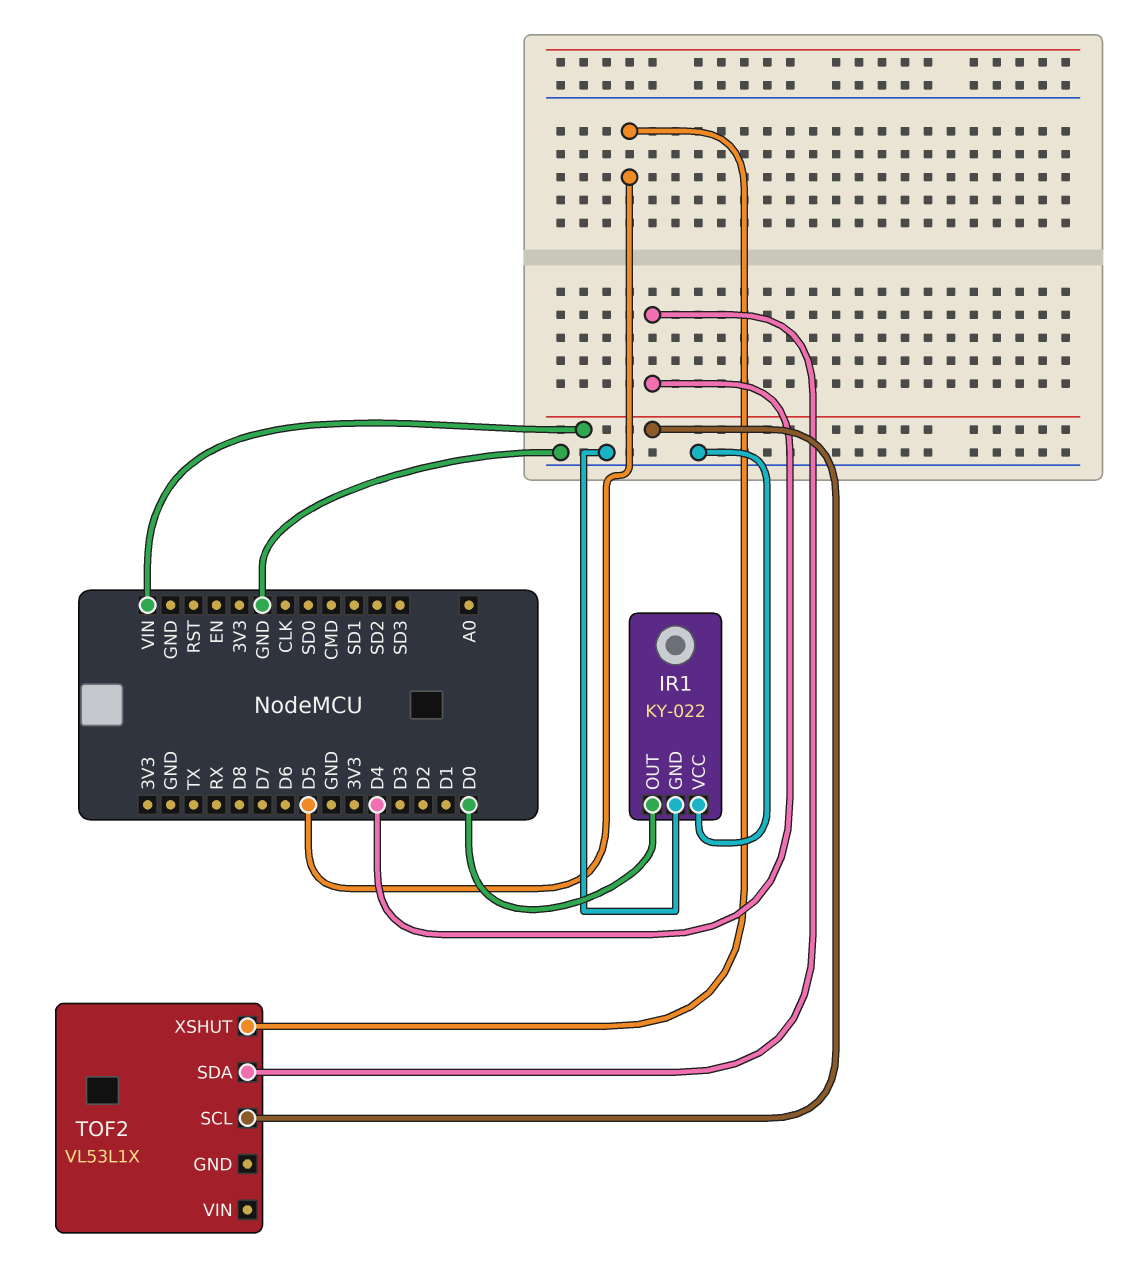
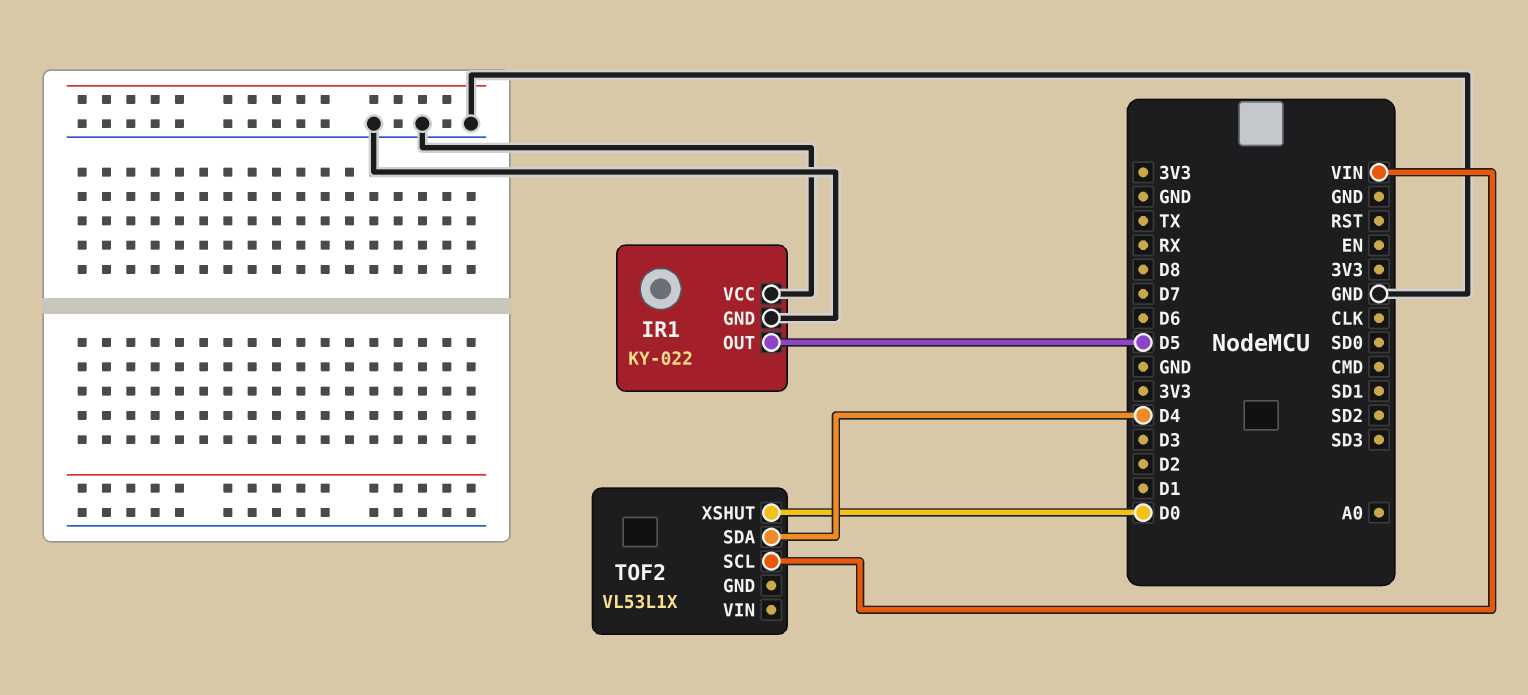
IR1 pin OUT: D0 -> D5
TOF2 pin XSHUT: D5 -> D0

